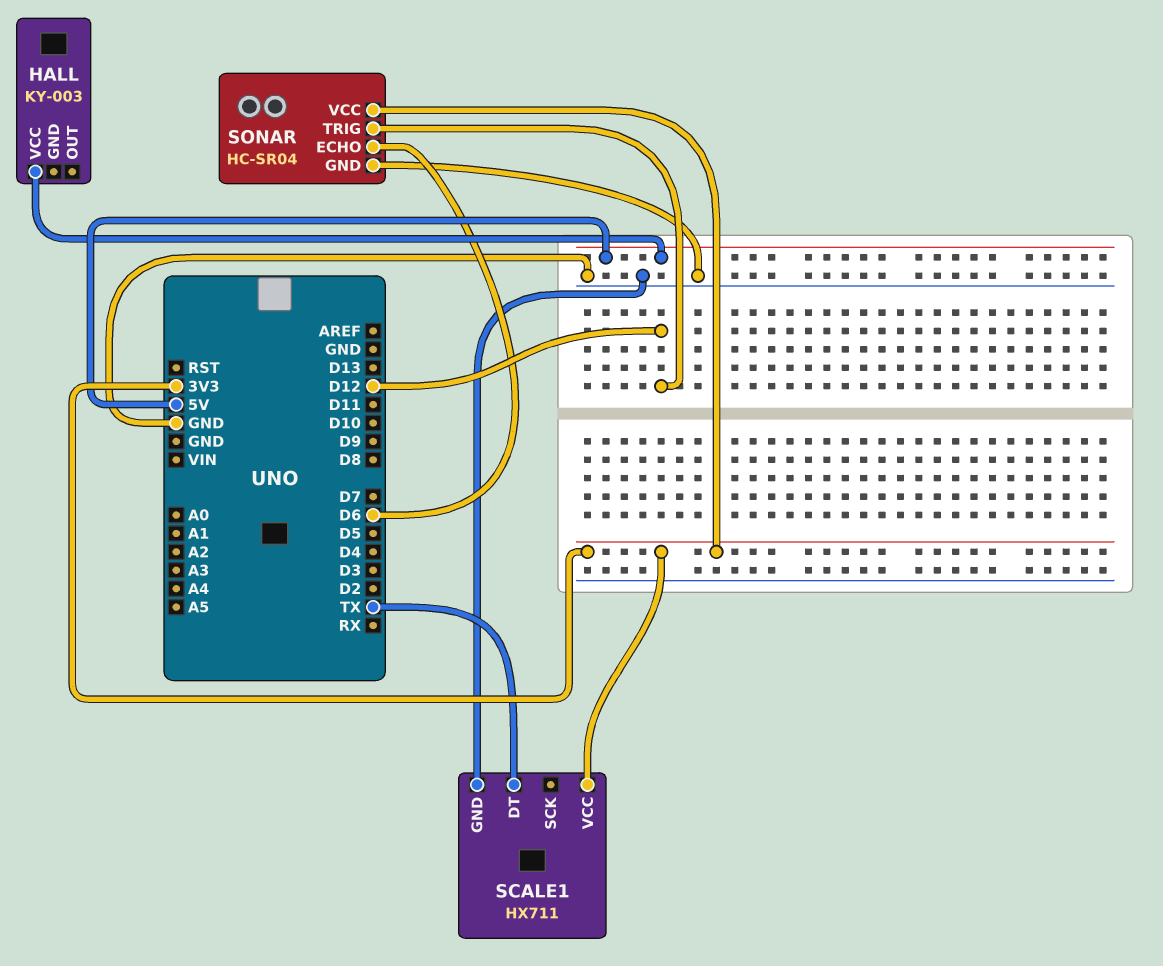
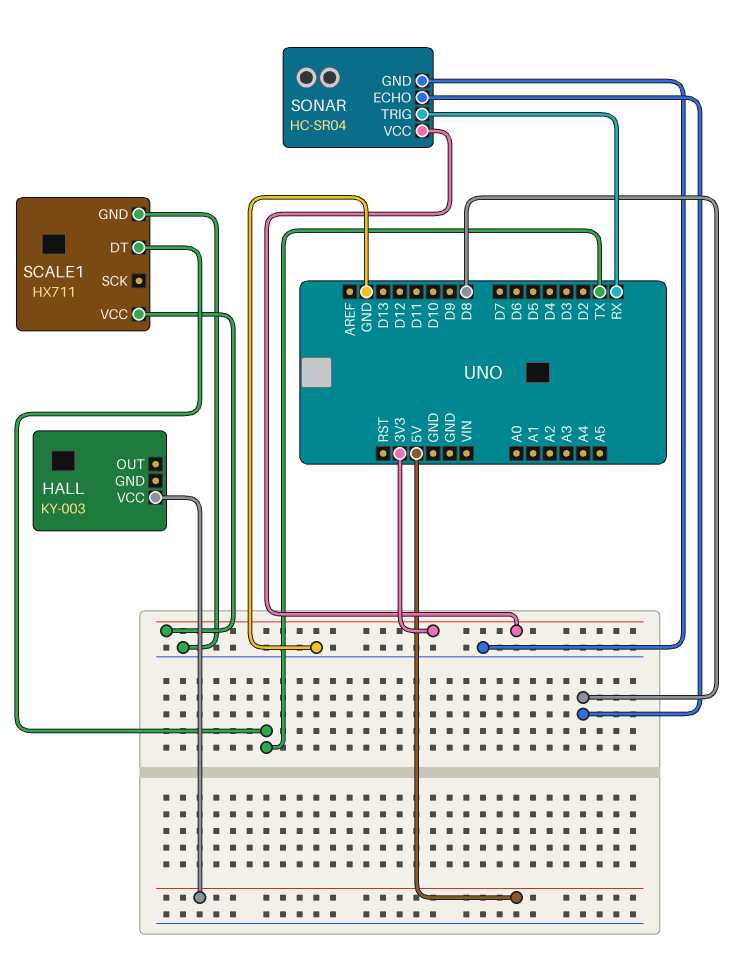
SONAR pin ECHO: D6 -> D8
SONAR pin TRIG: D12 -> RX

